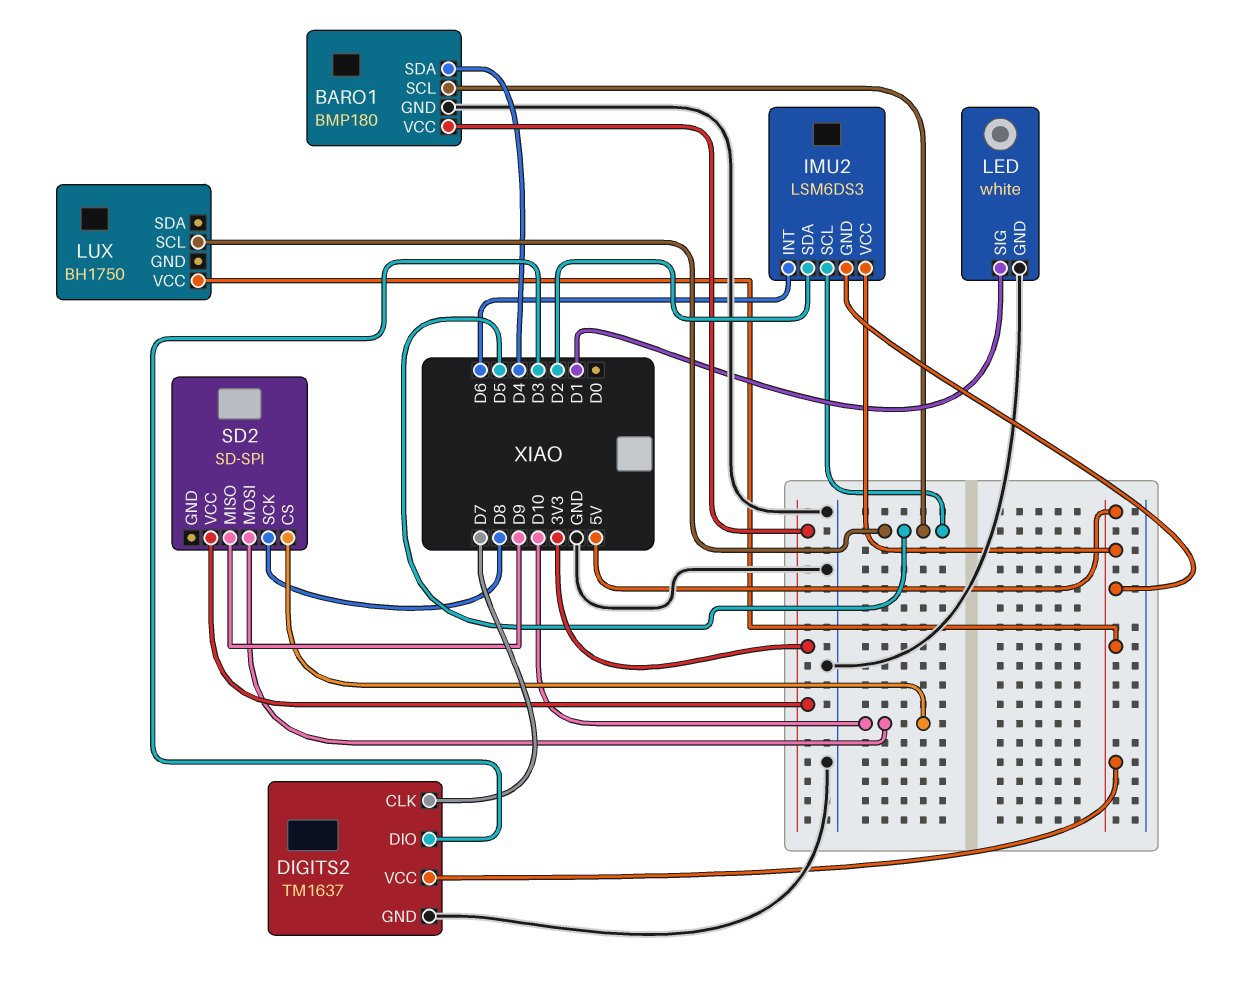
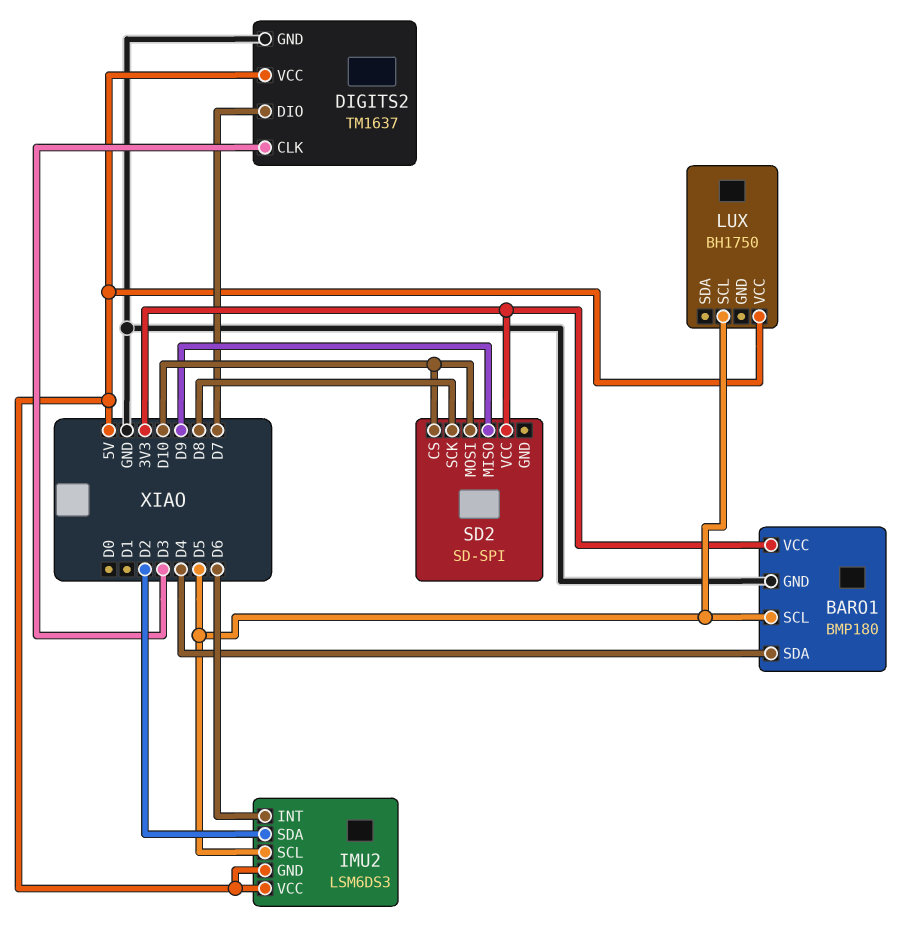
DIGITS2 pin CLK: D7 -> D3
DIGITS2 pin DIO: D3 -> D7
LED: white -> none
LED pin GND: GND -> none
LED pin SIG: D1 -> none

